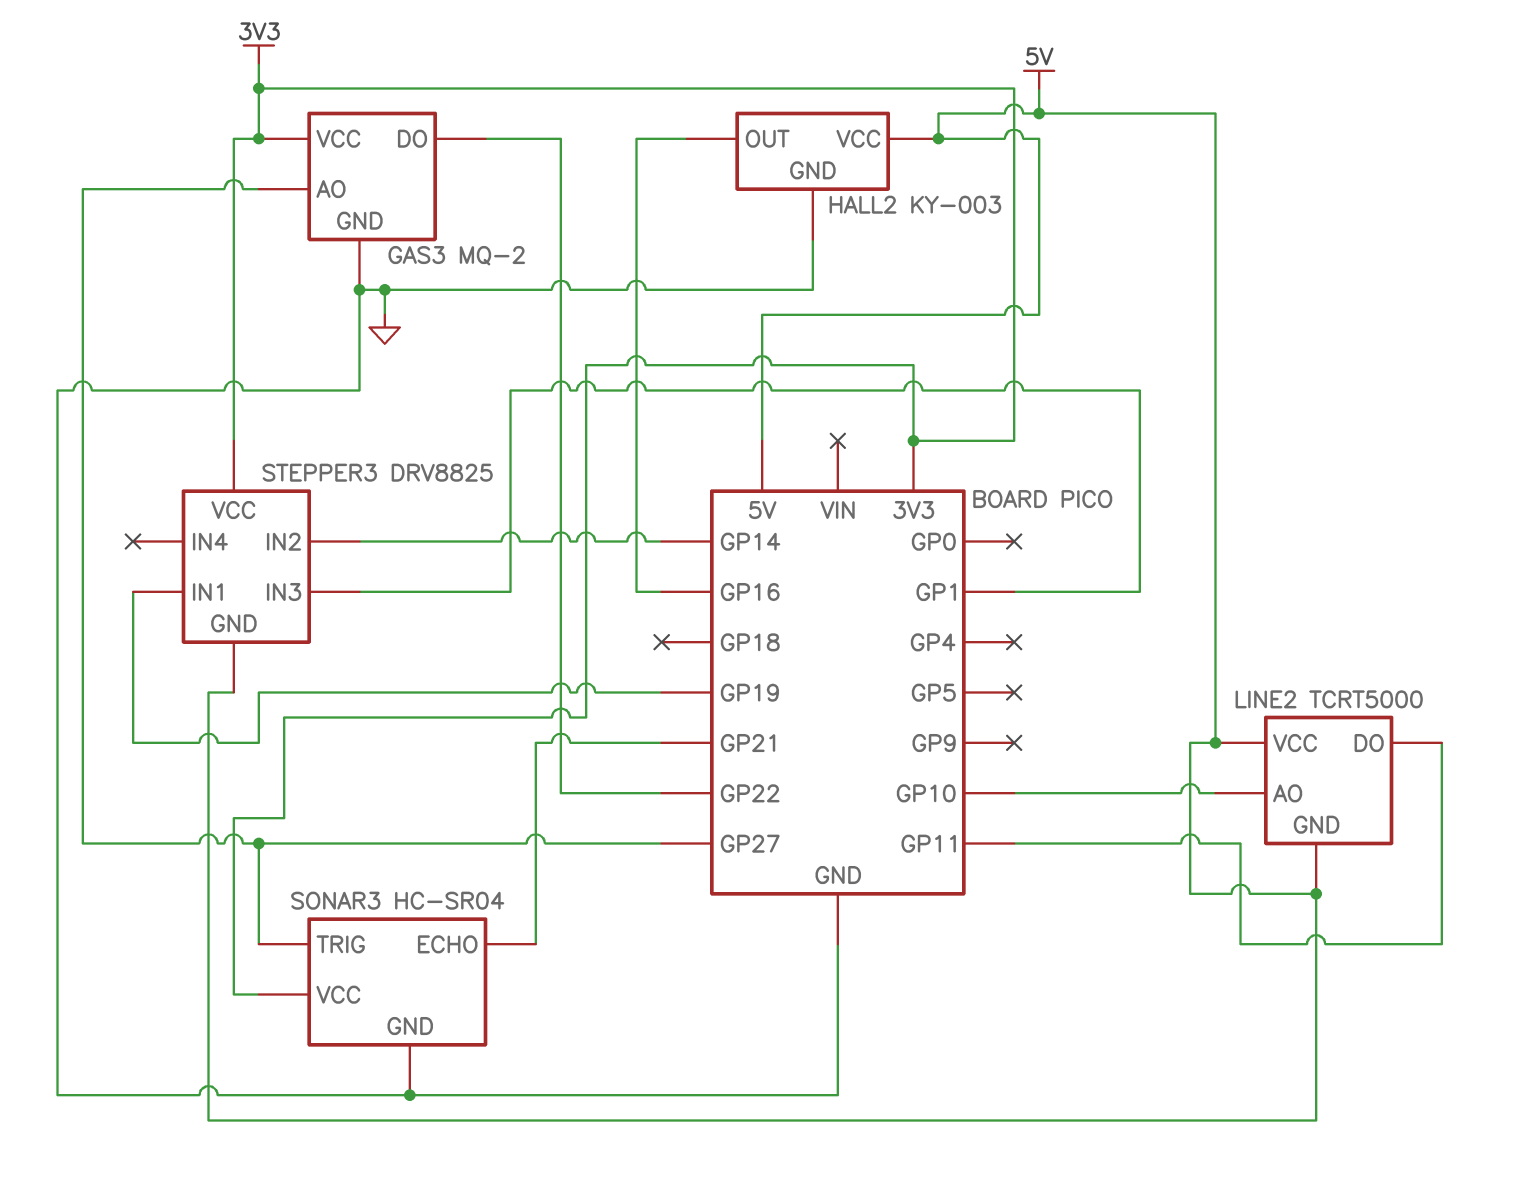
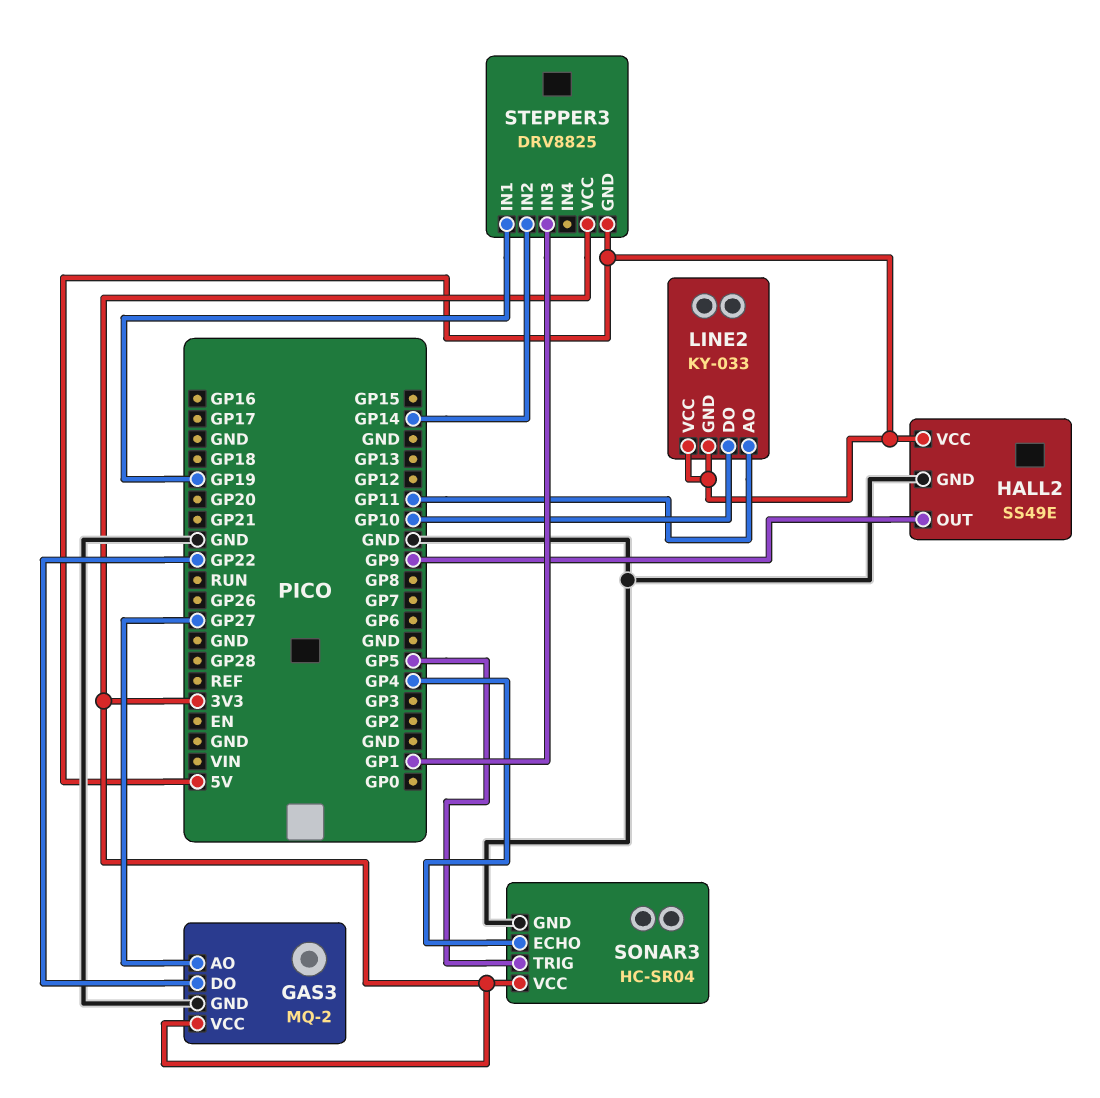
HALL2: KY-003 -> SS49E
HALL2 pin OUT: GP16 -> GP9
LINE2: TCRT5000 -> KY-033
LINE2 pin AO: GP10 -> GP11
LINE2 pin DO: GP11 -> GP10
SONAR3 pin ECHO: GP21 -> GP4
SONAR3 pin TRIG: GP27 -> GP5

